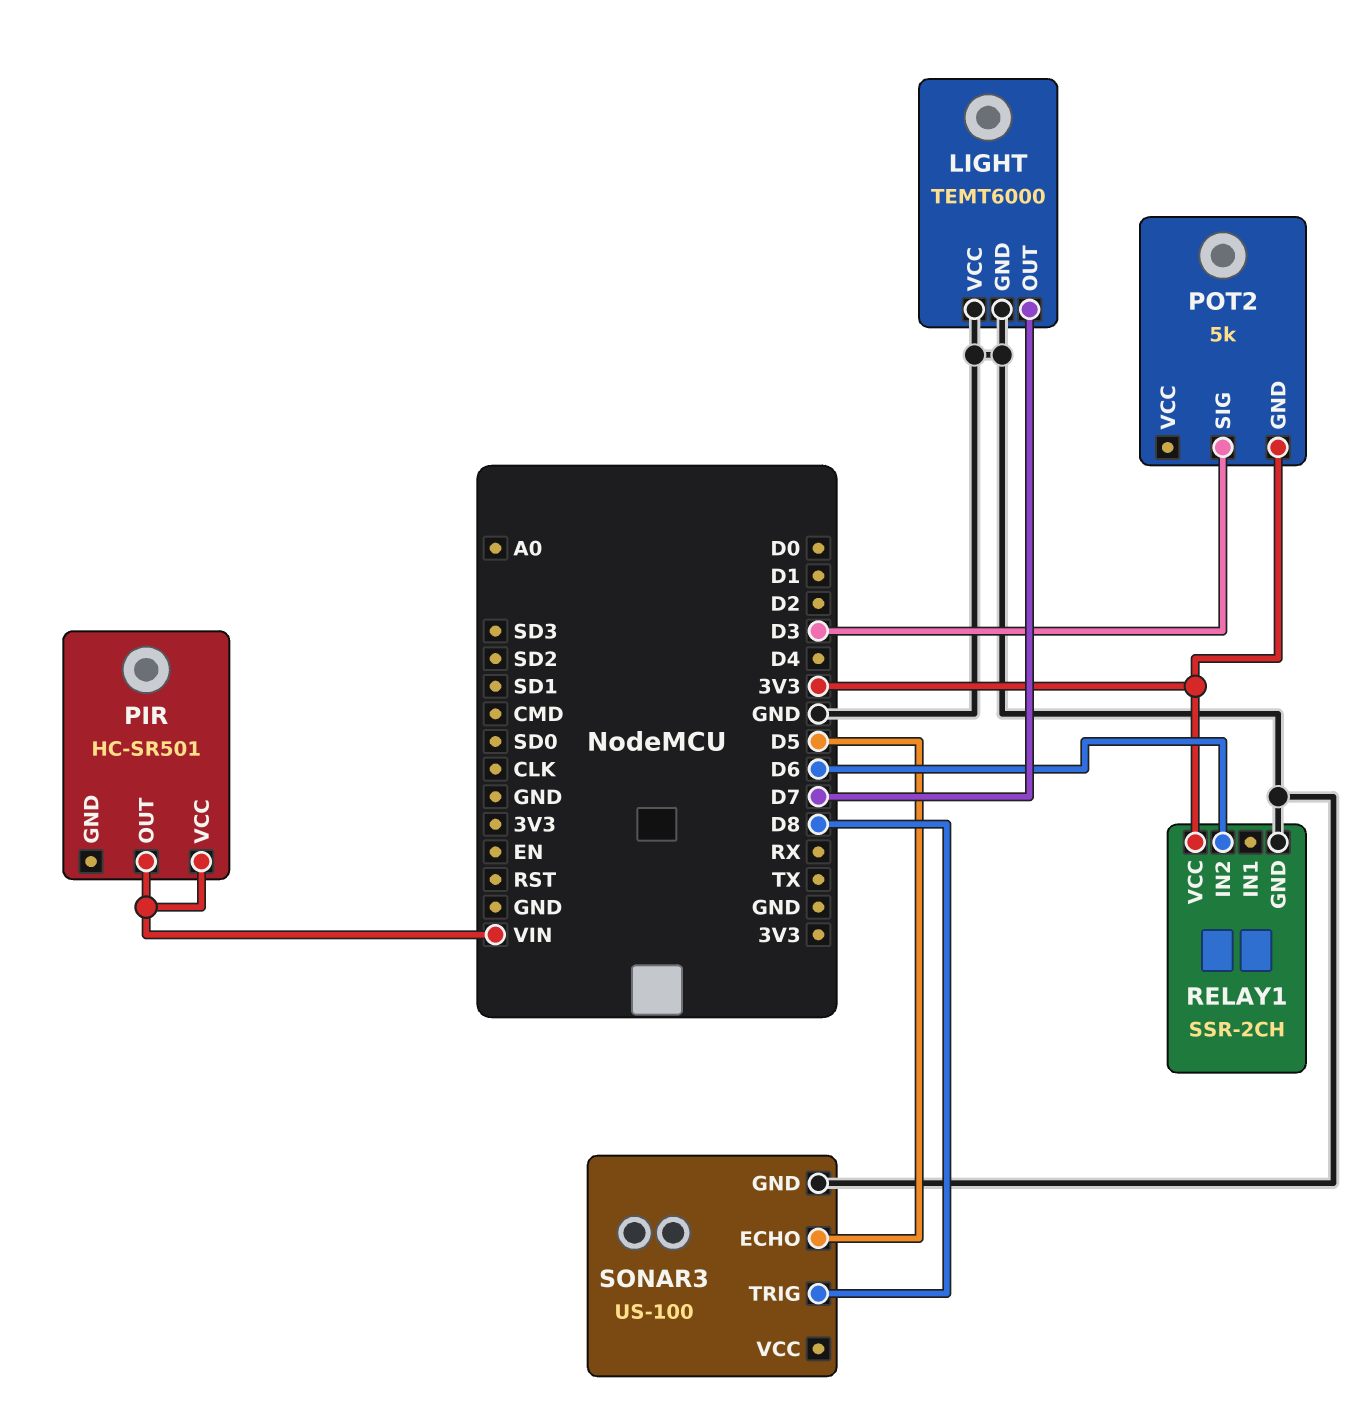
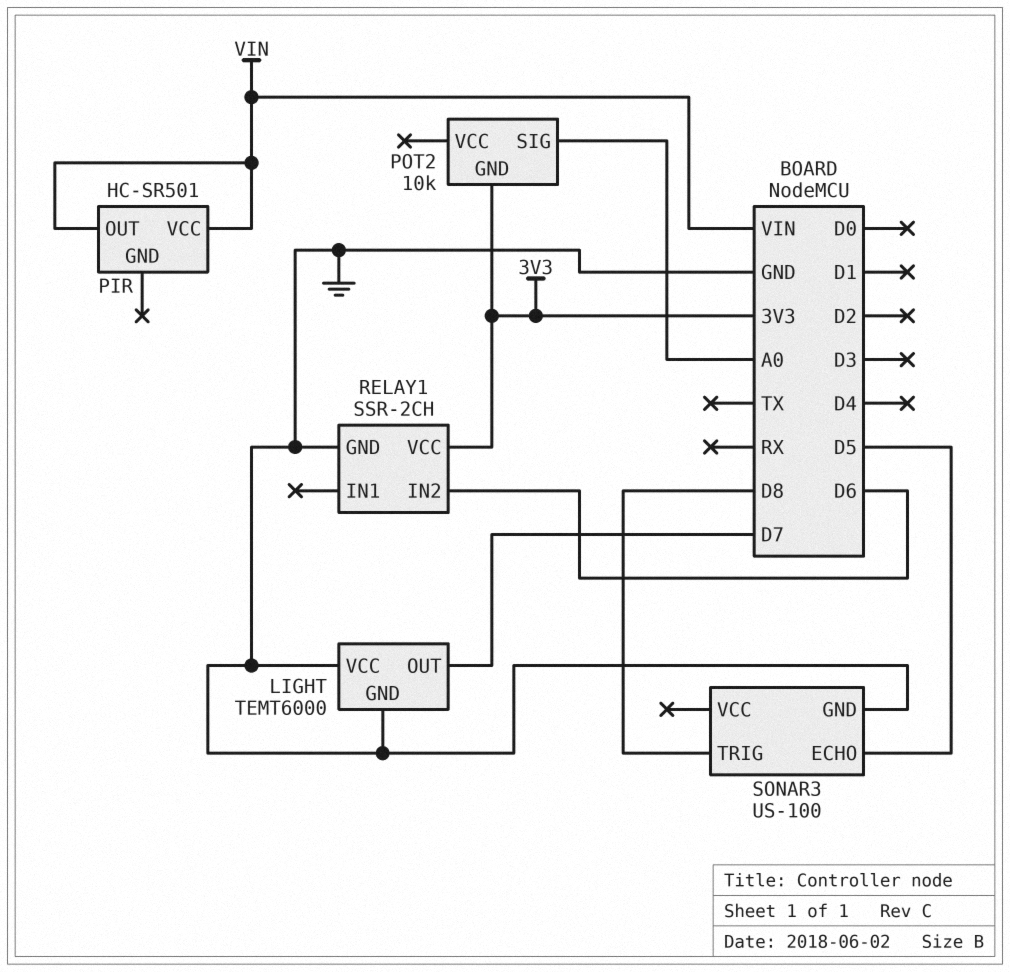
POT2: 5k -> 10k
POT2 pin SIG: D3 -> A0

